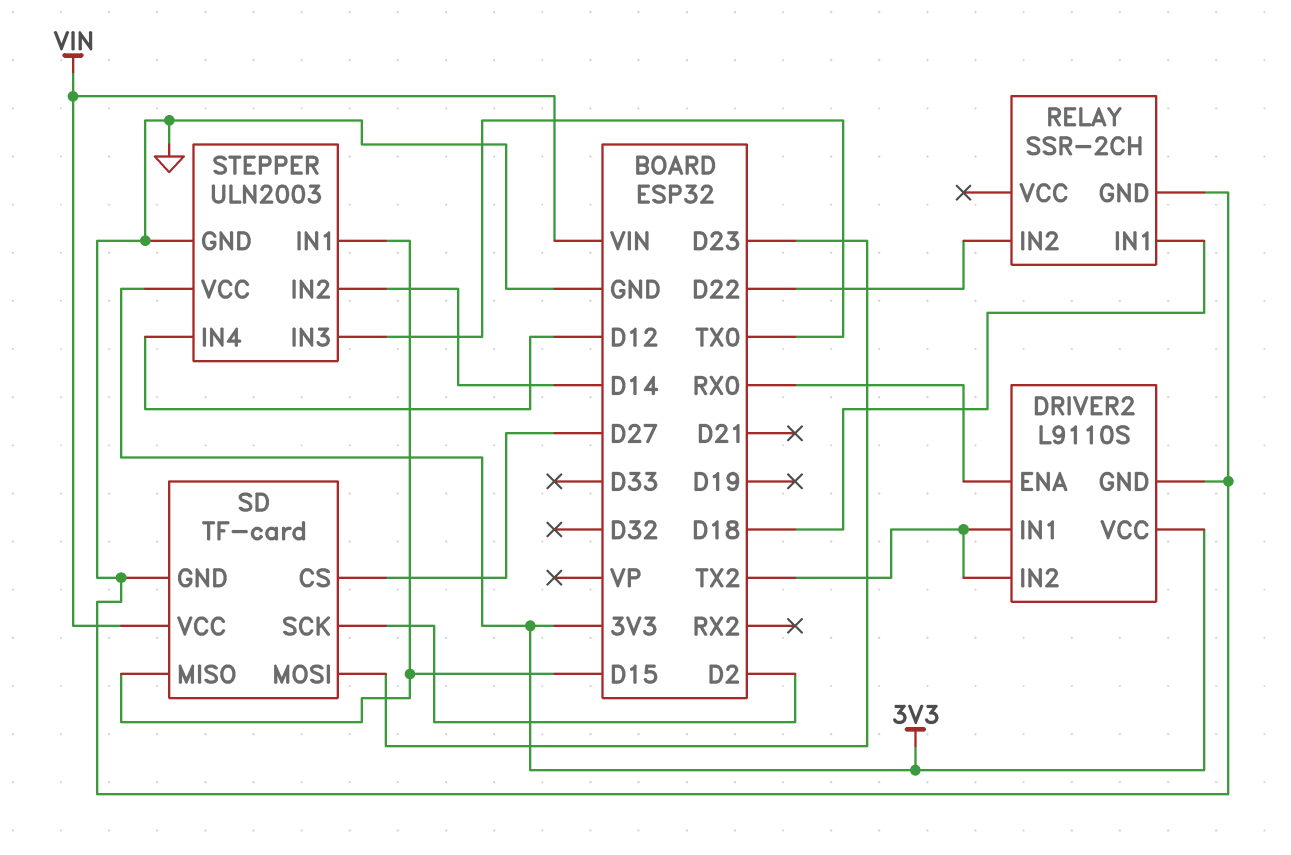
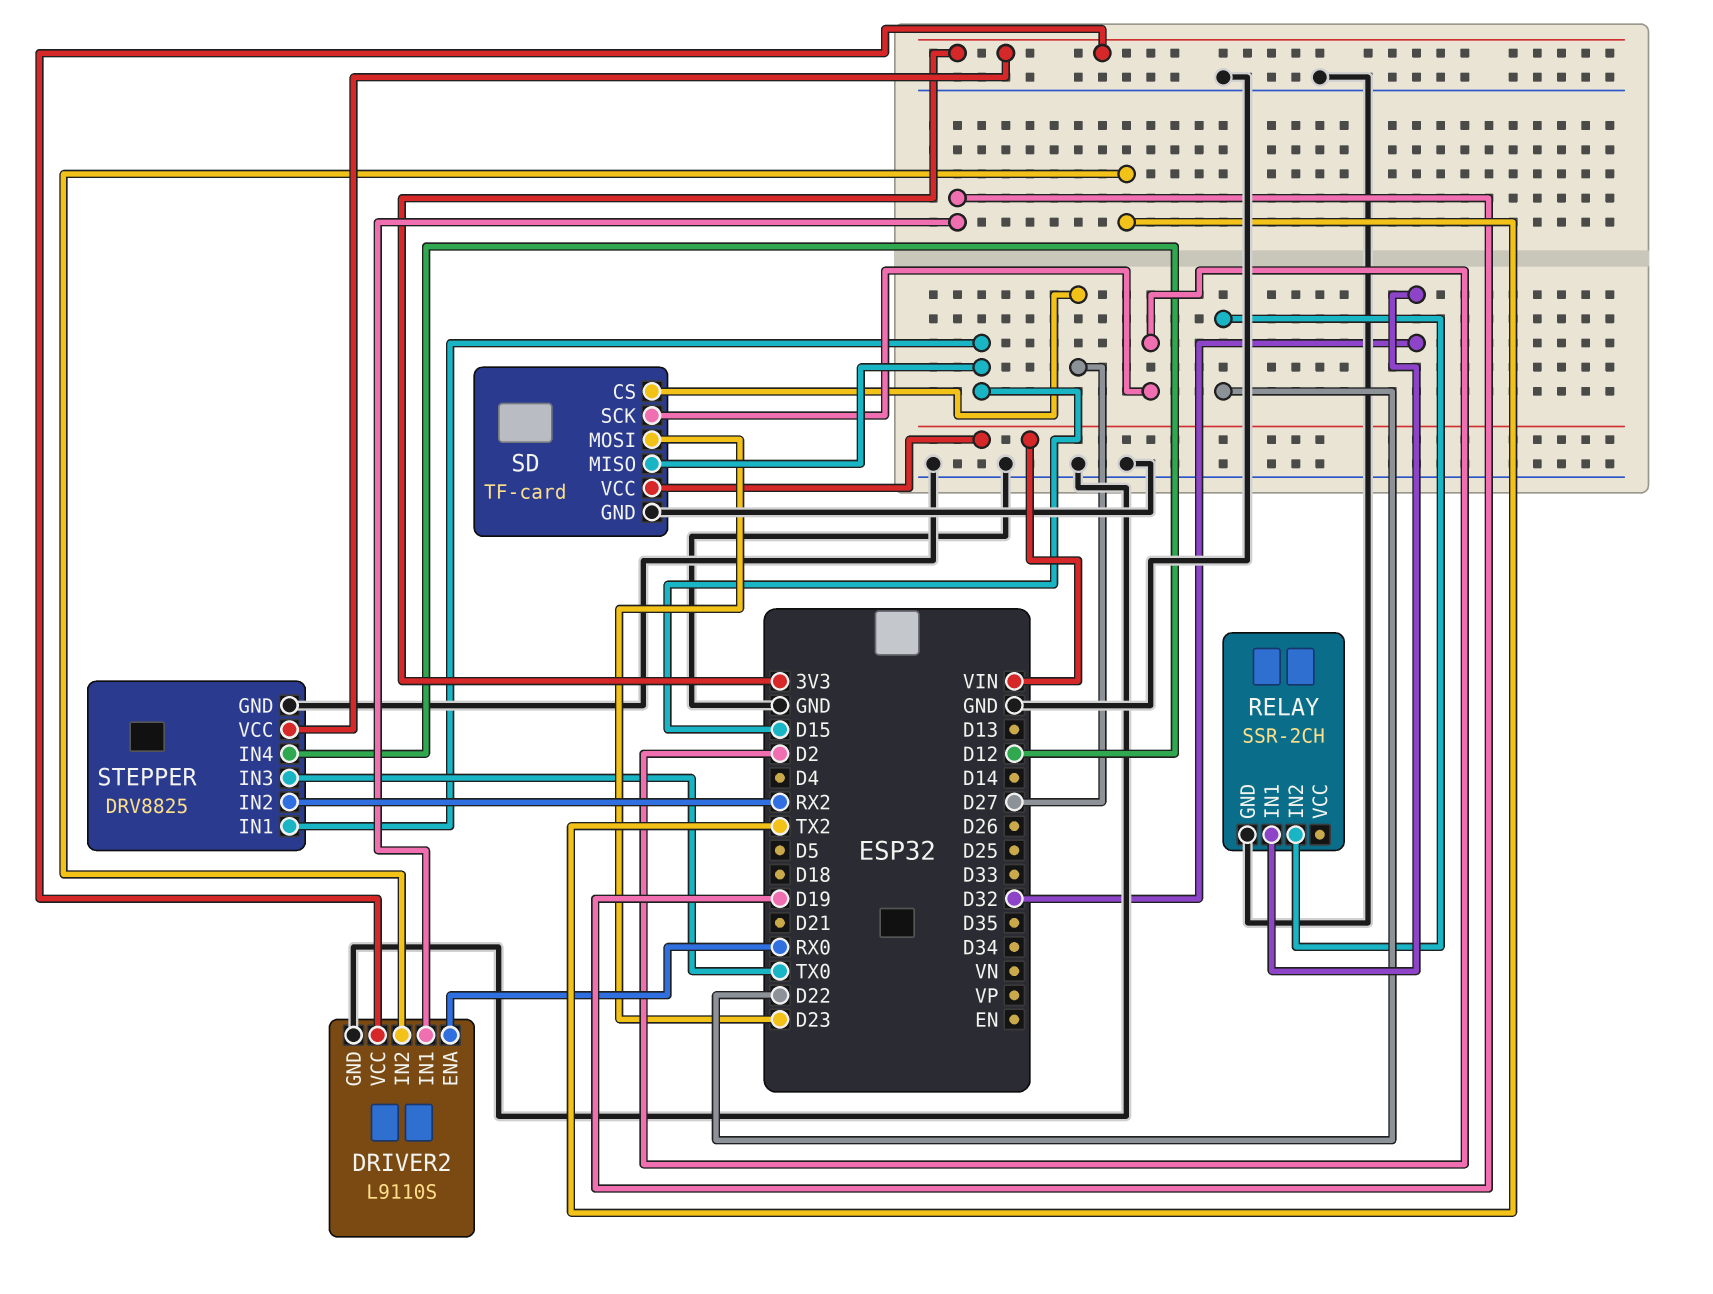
DRIVER2 pin IN1: TX2 -> D19
RELAY pin IN1: D18 -> D32
STEPPER: ULN2003 -> DRV8825
STEPPER pin IN2: D14 -> RX2

